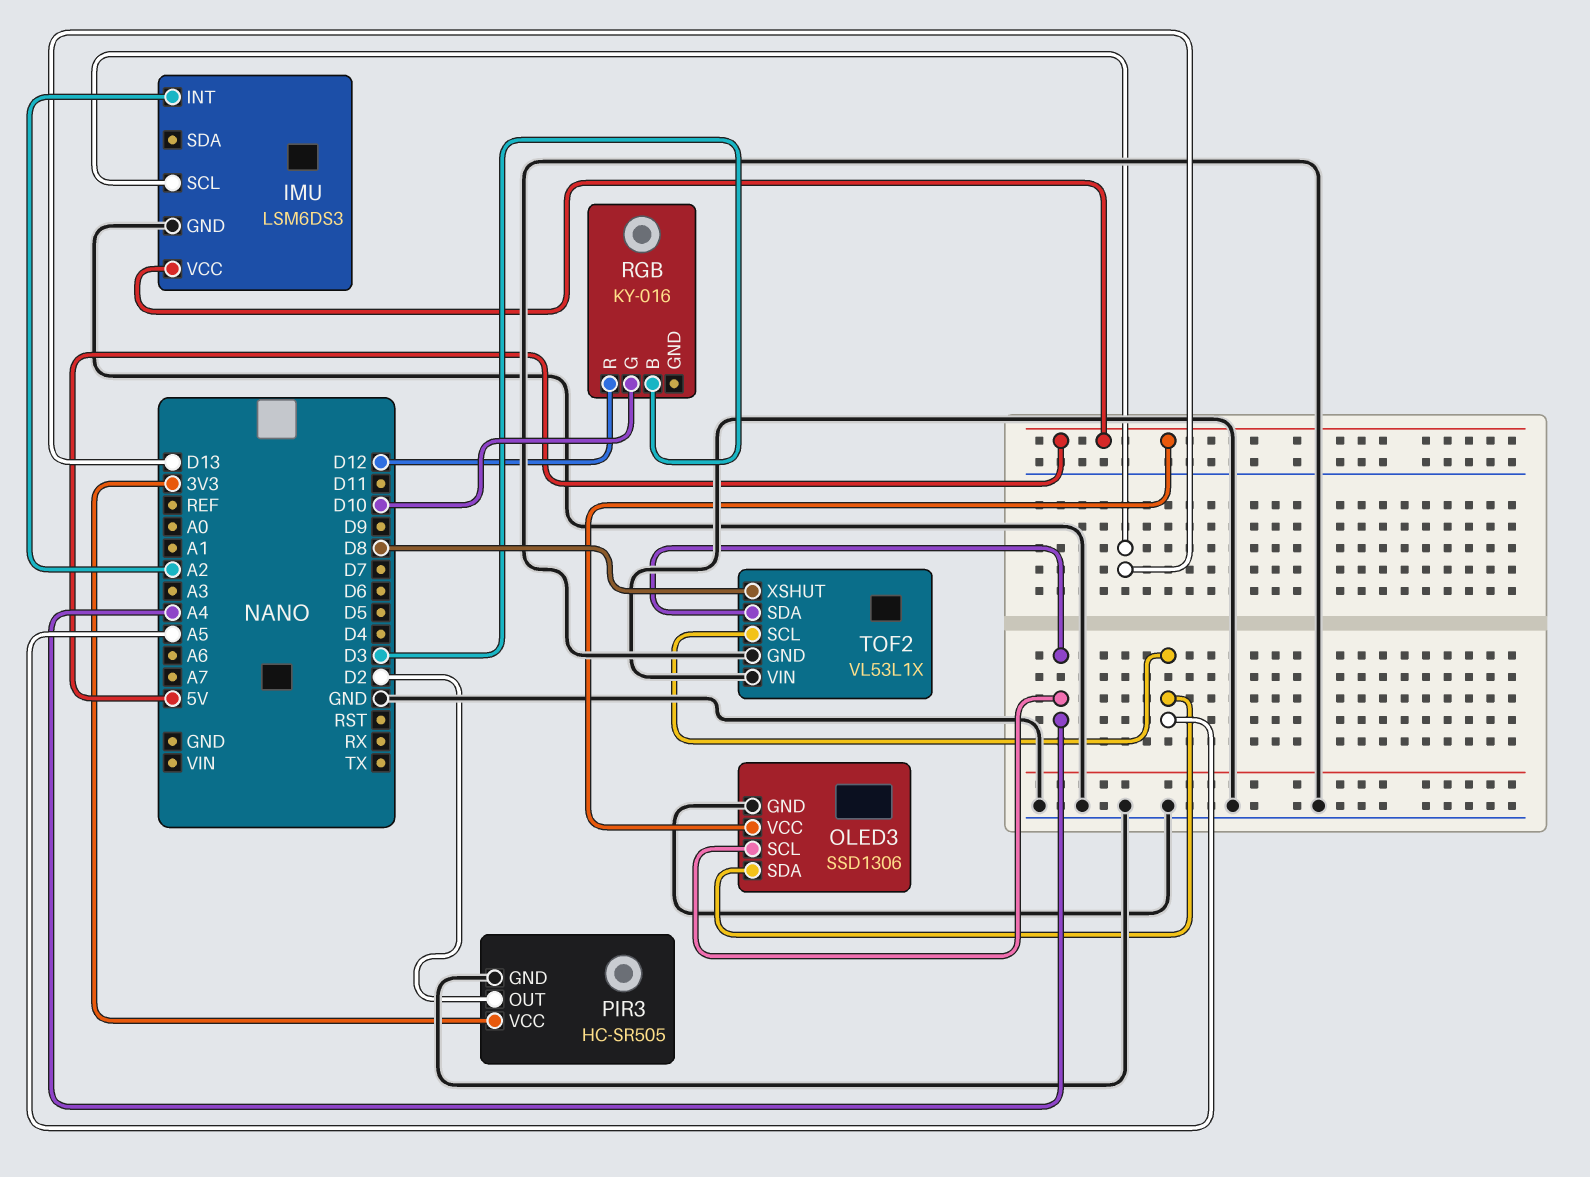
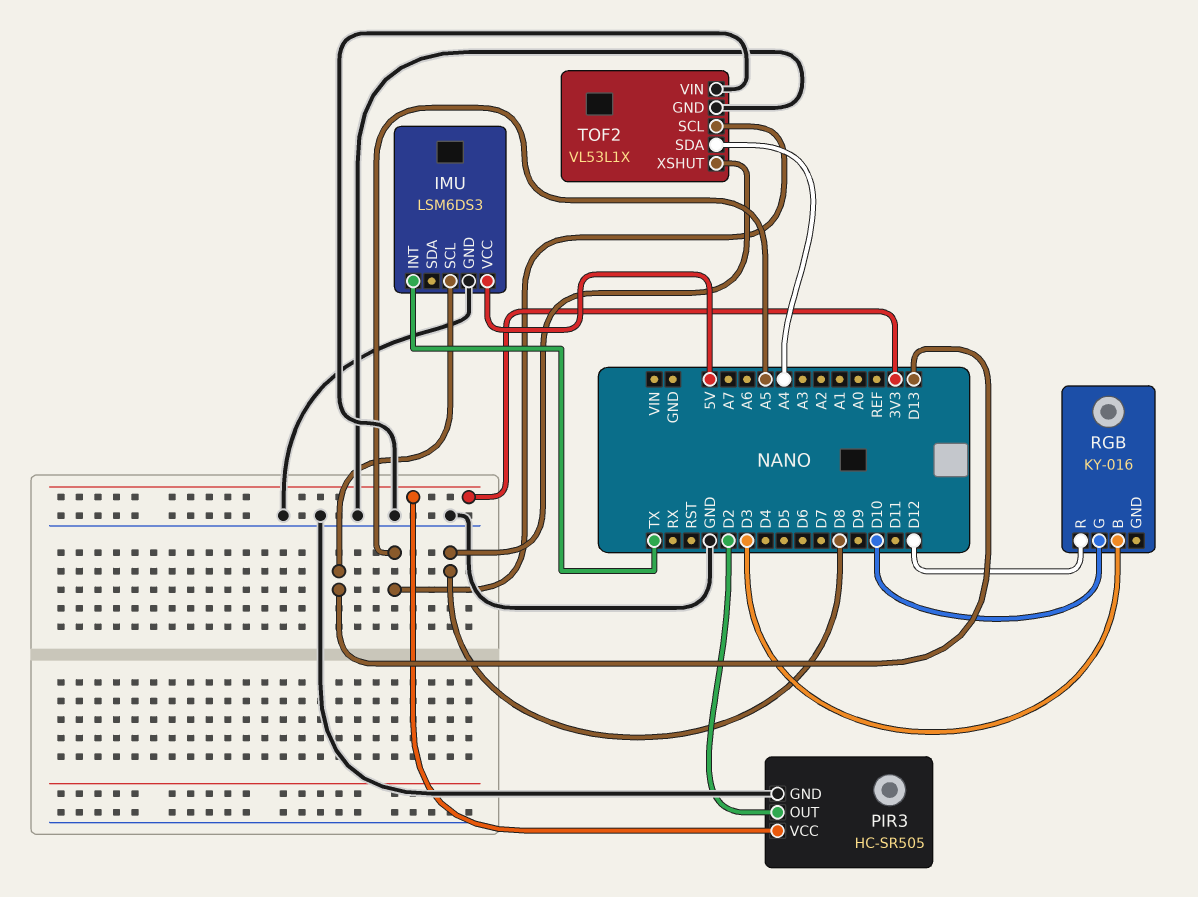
IMU pin INT: A2 -> TX
OLED3: SSD1306 -> none
OLED3 pin GND: GND -> none
OLED3 pin SCL: A4 -> none
OLED3 pin SDA: A5 -> none
OLED3 pin VCC: 5V -> none

